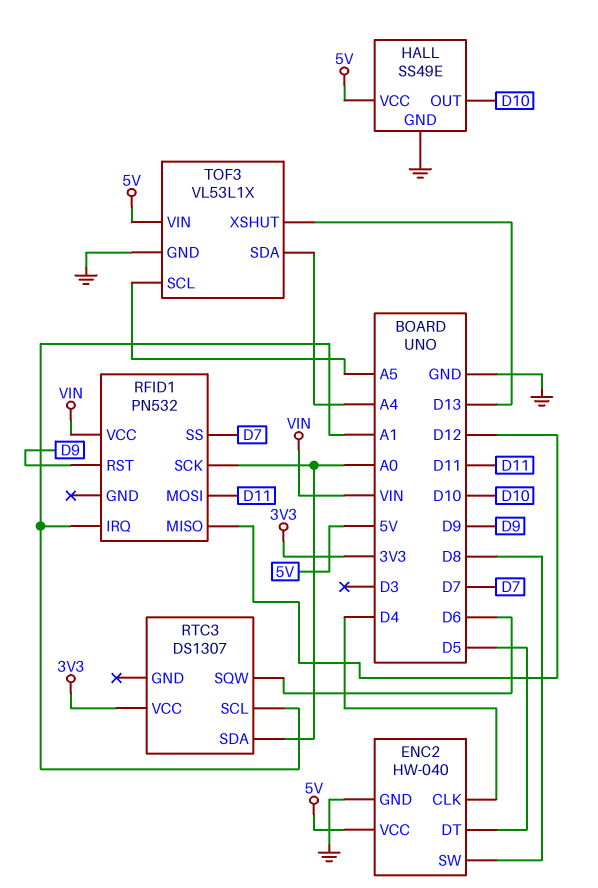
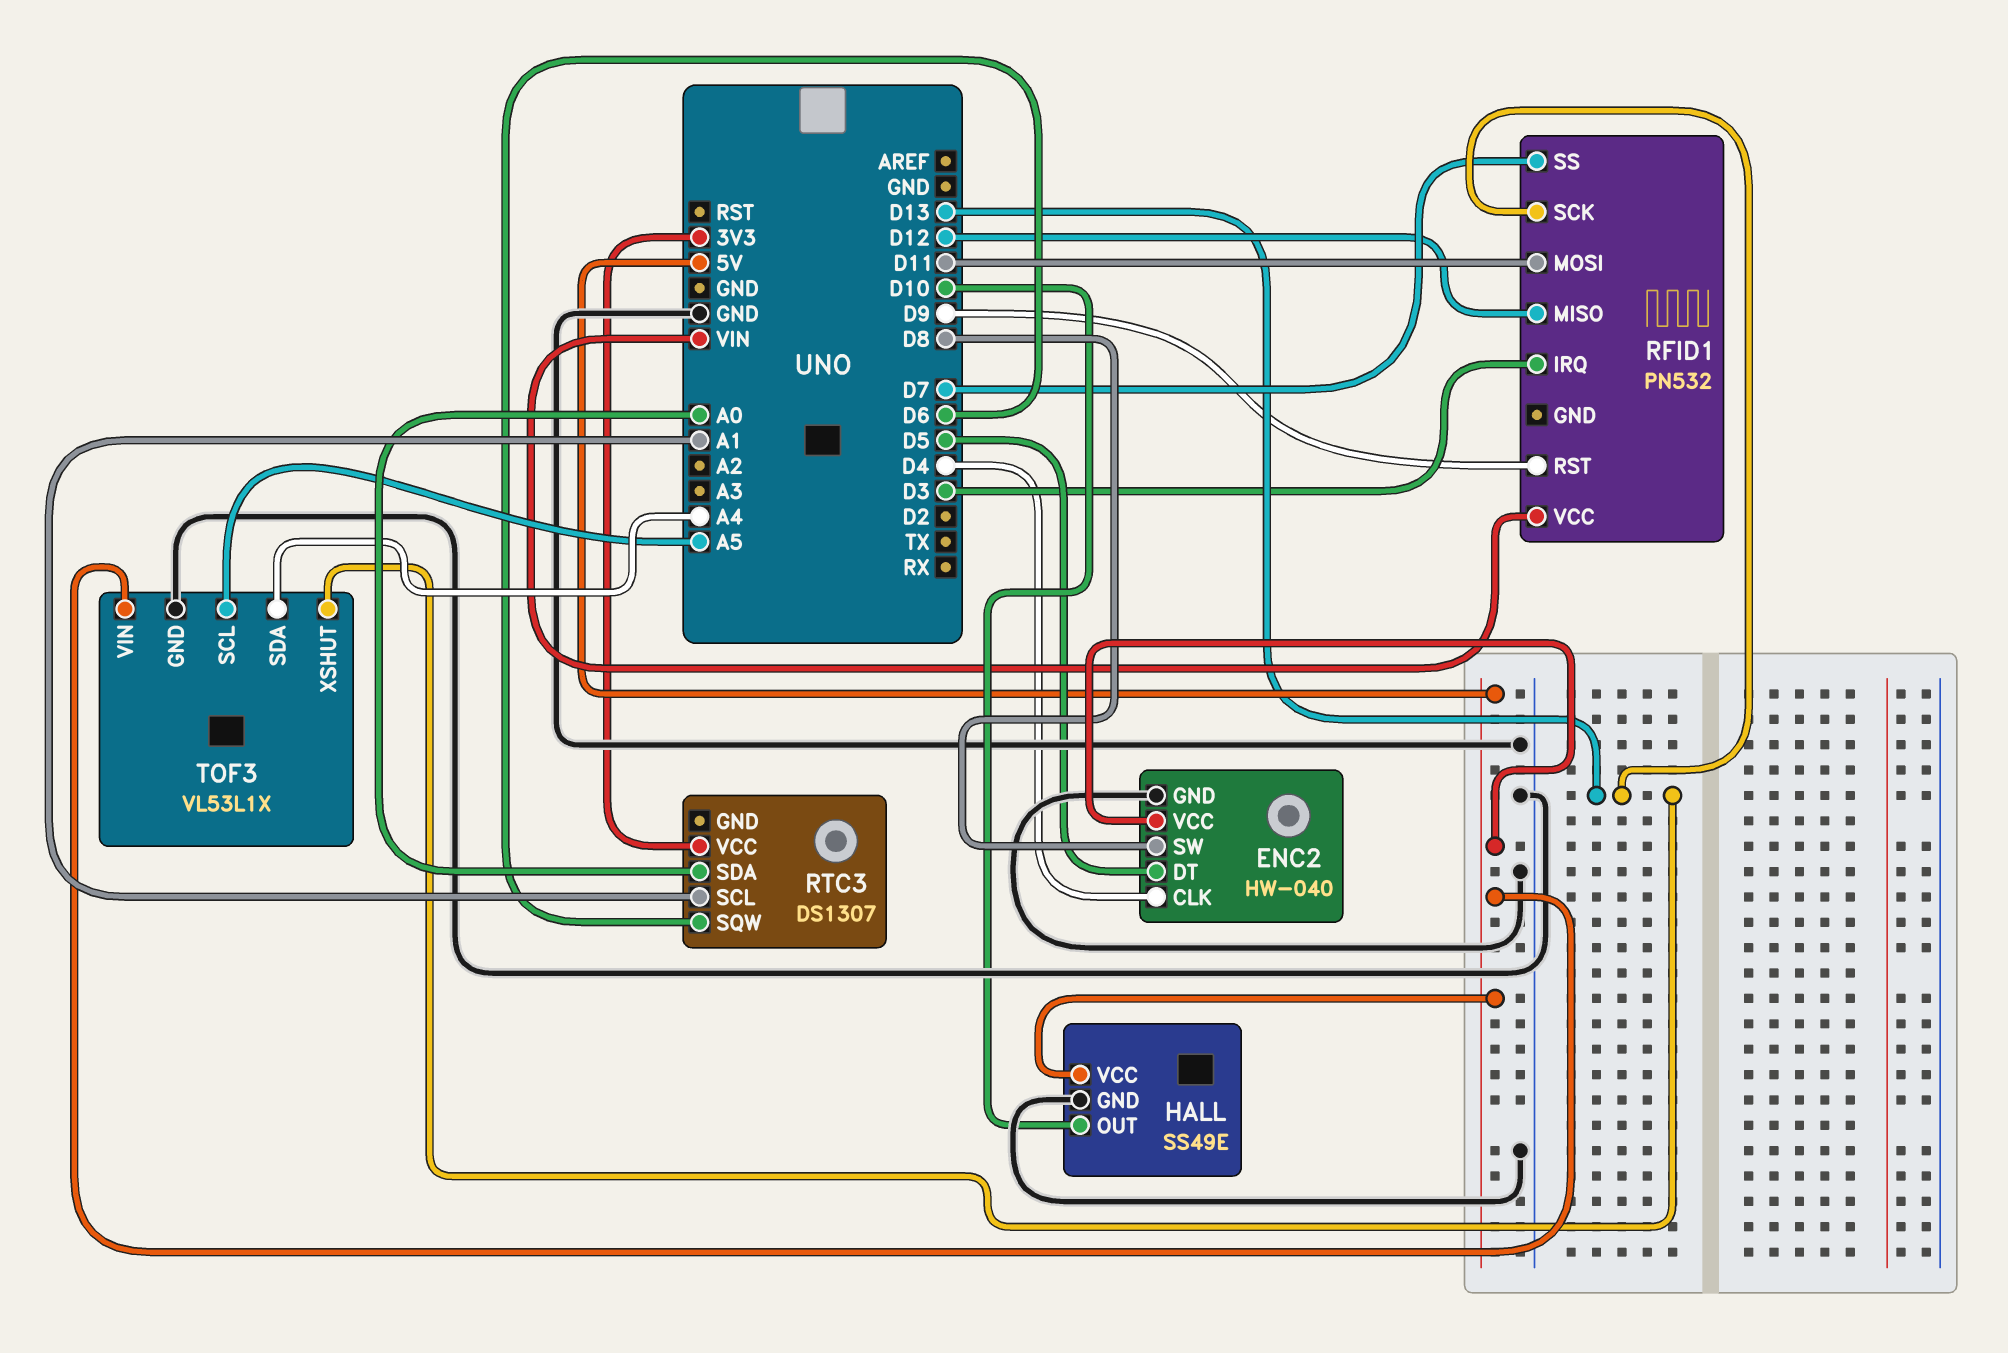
RFID1 pin IRQ: A1 -> D3
RFID1 pin SCK: A0 -> D13

